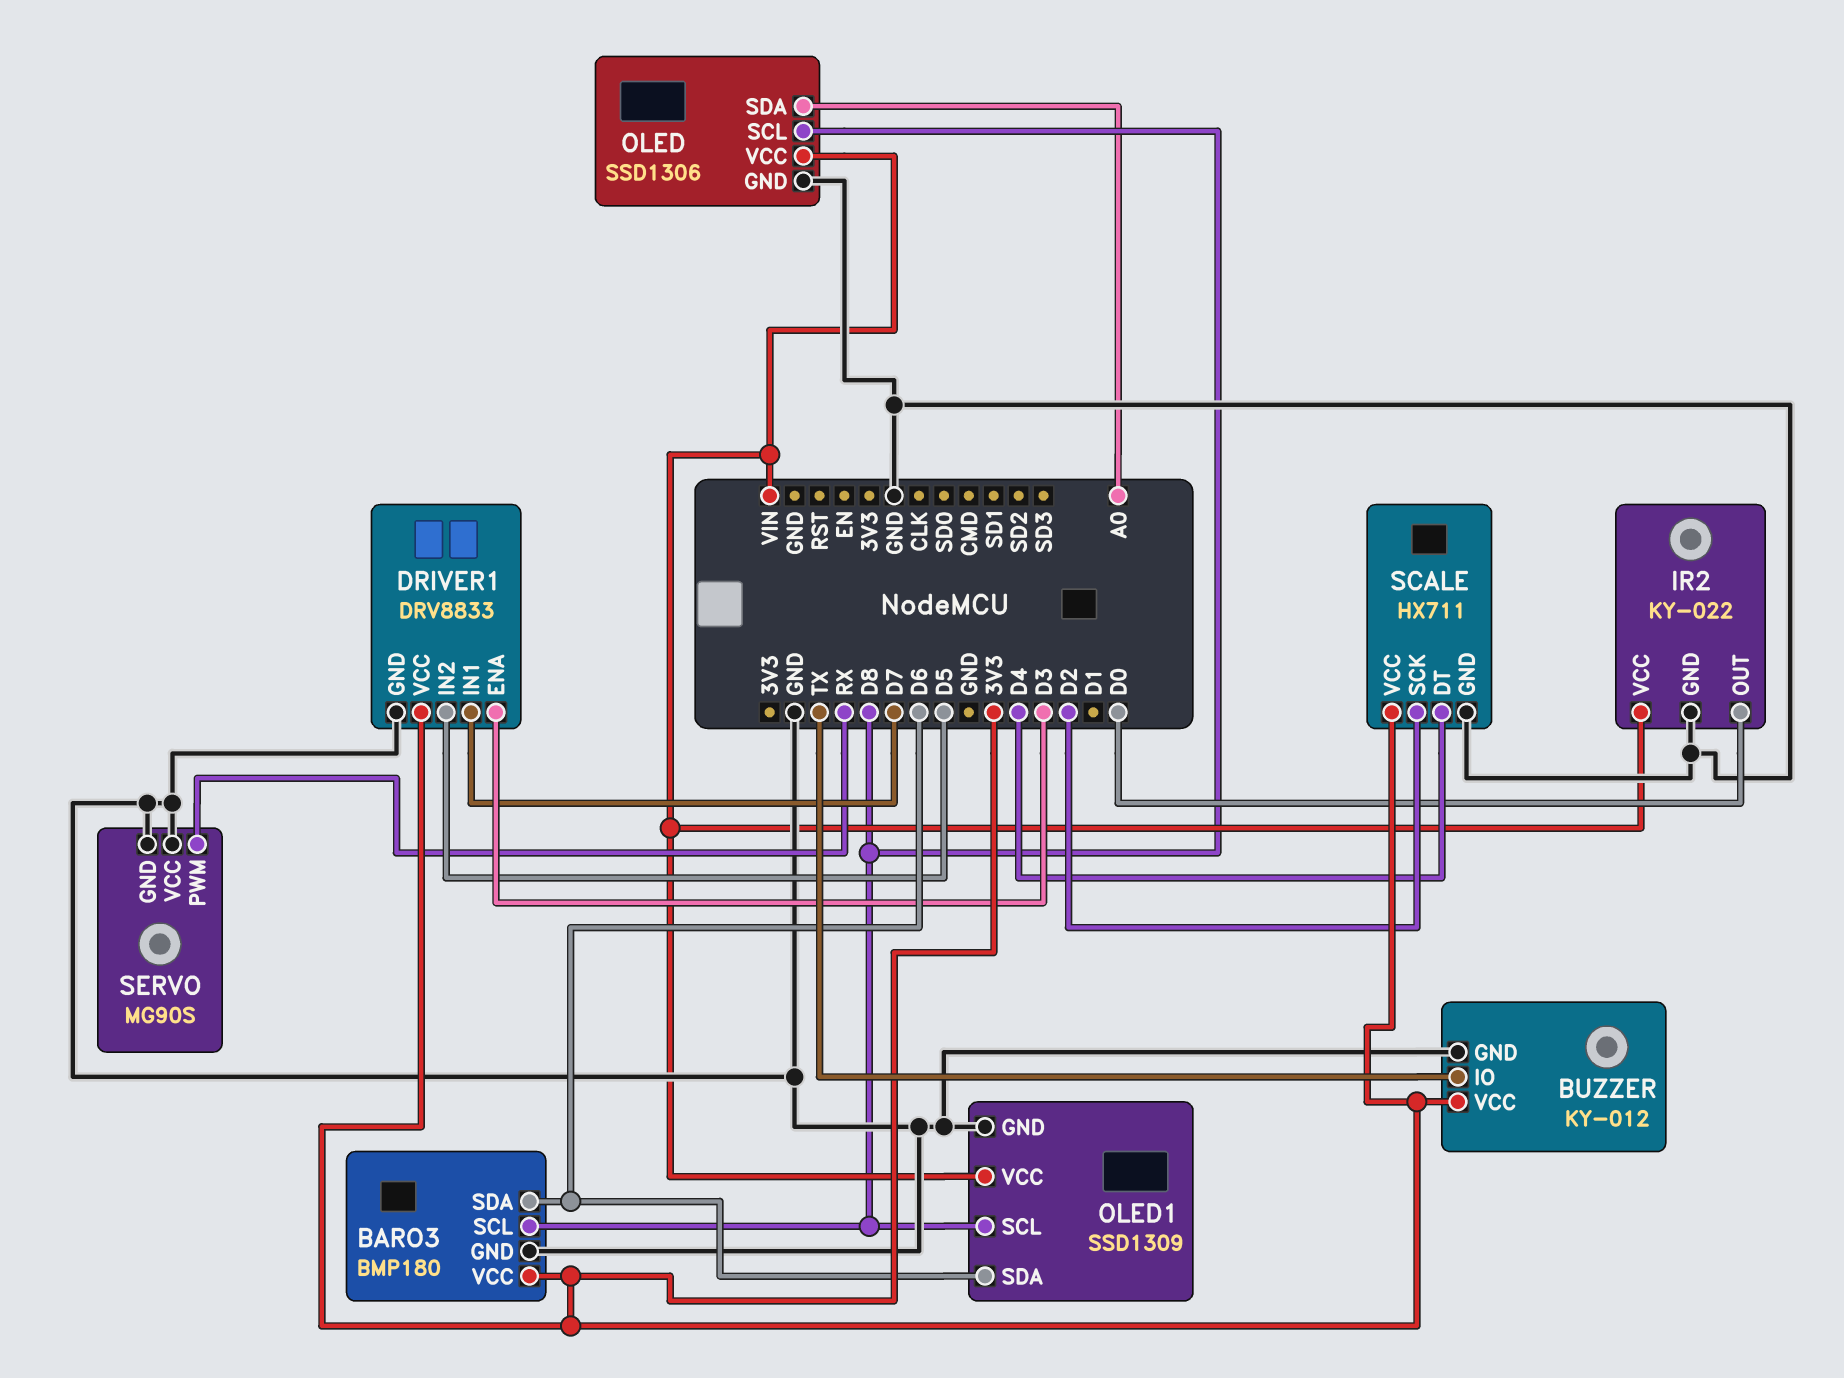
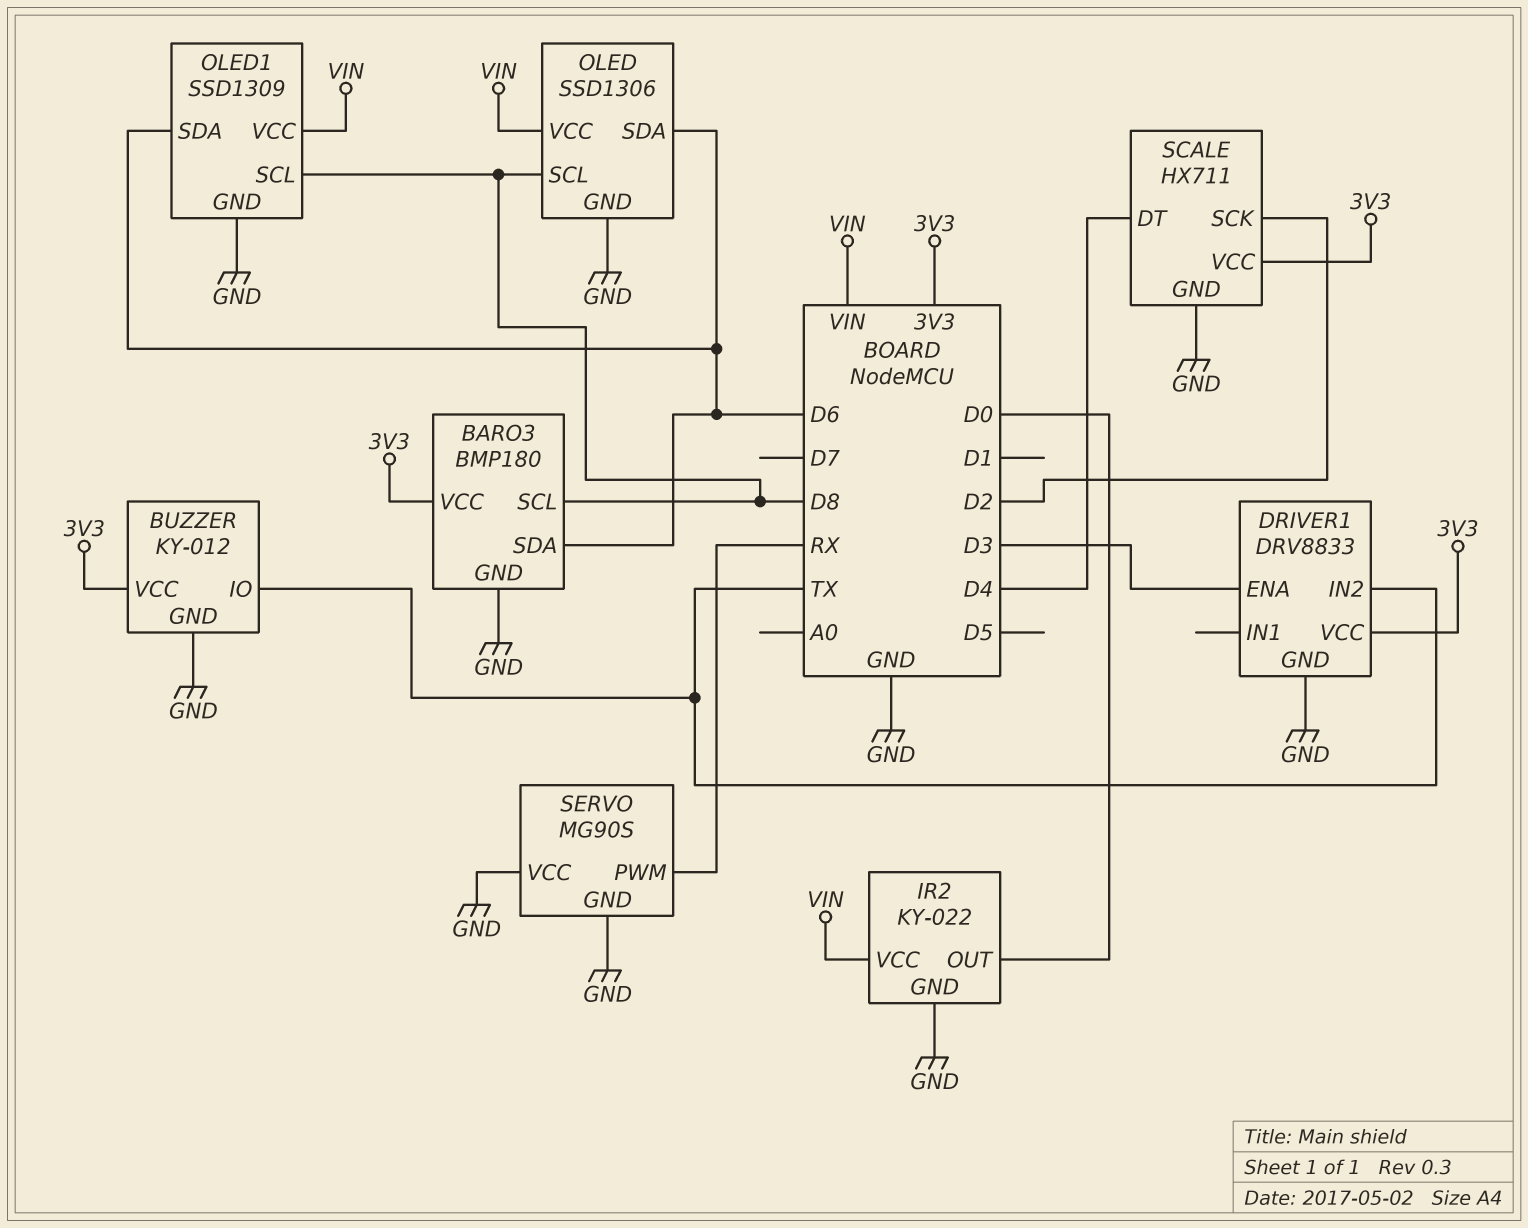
DRIVER1 pin IN1: D7 -> none
DRIVER1 pin IN2: D5 -> TX
OLED pin SDA: A0 -> D6

